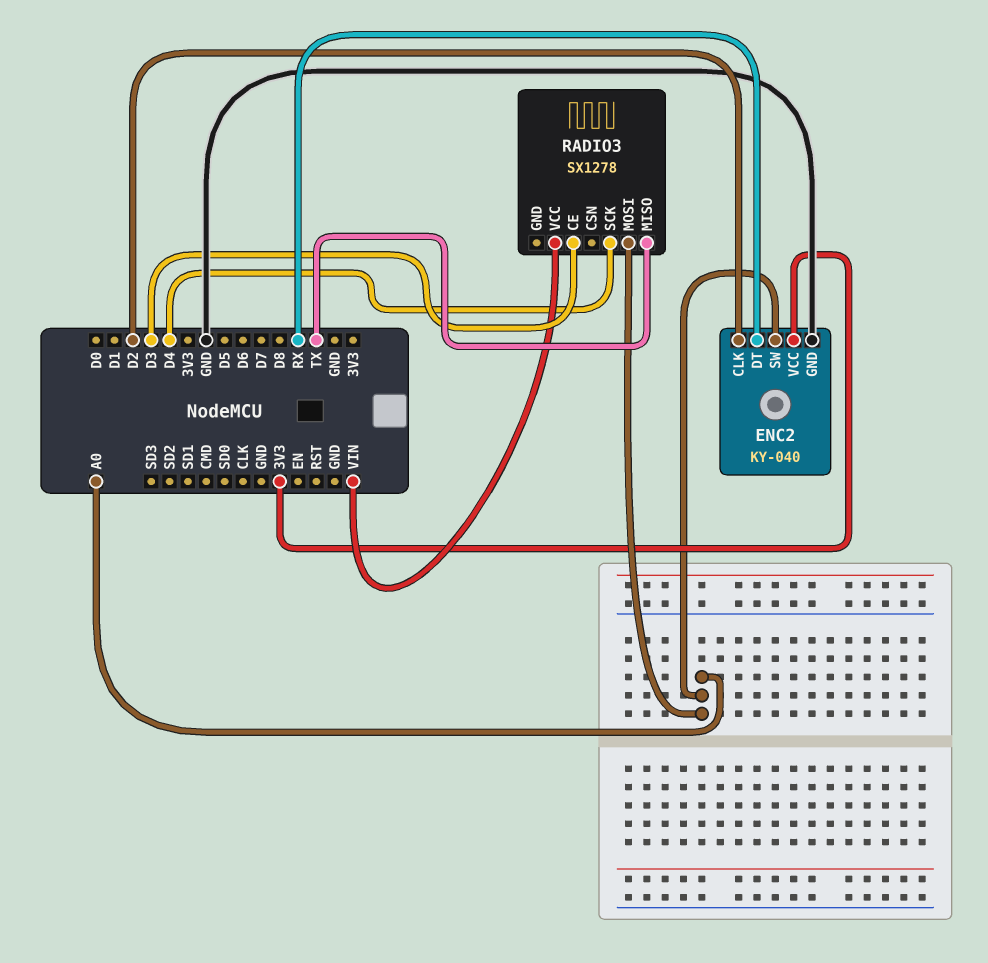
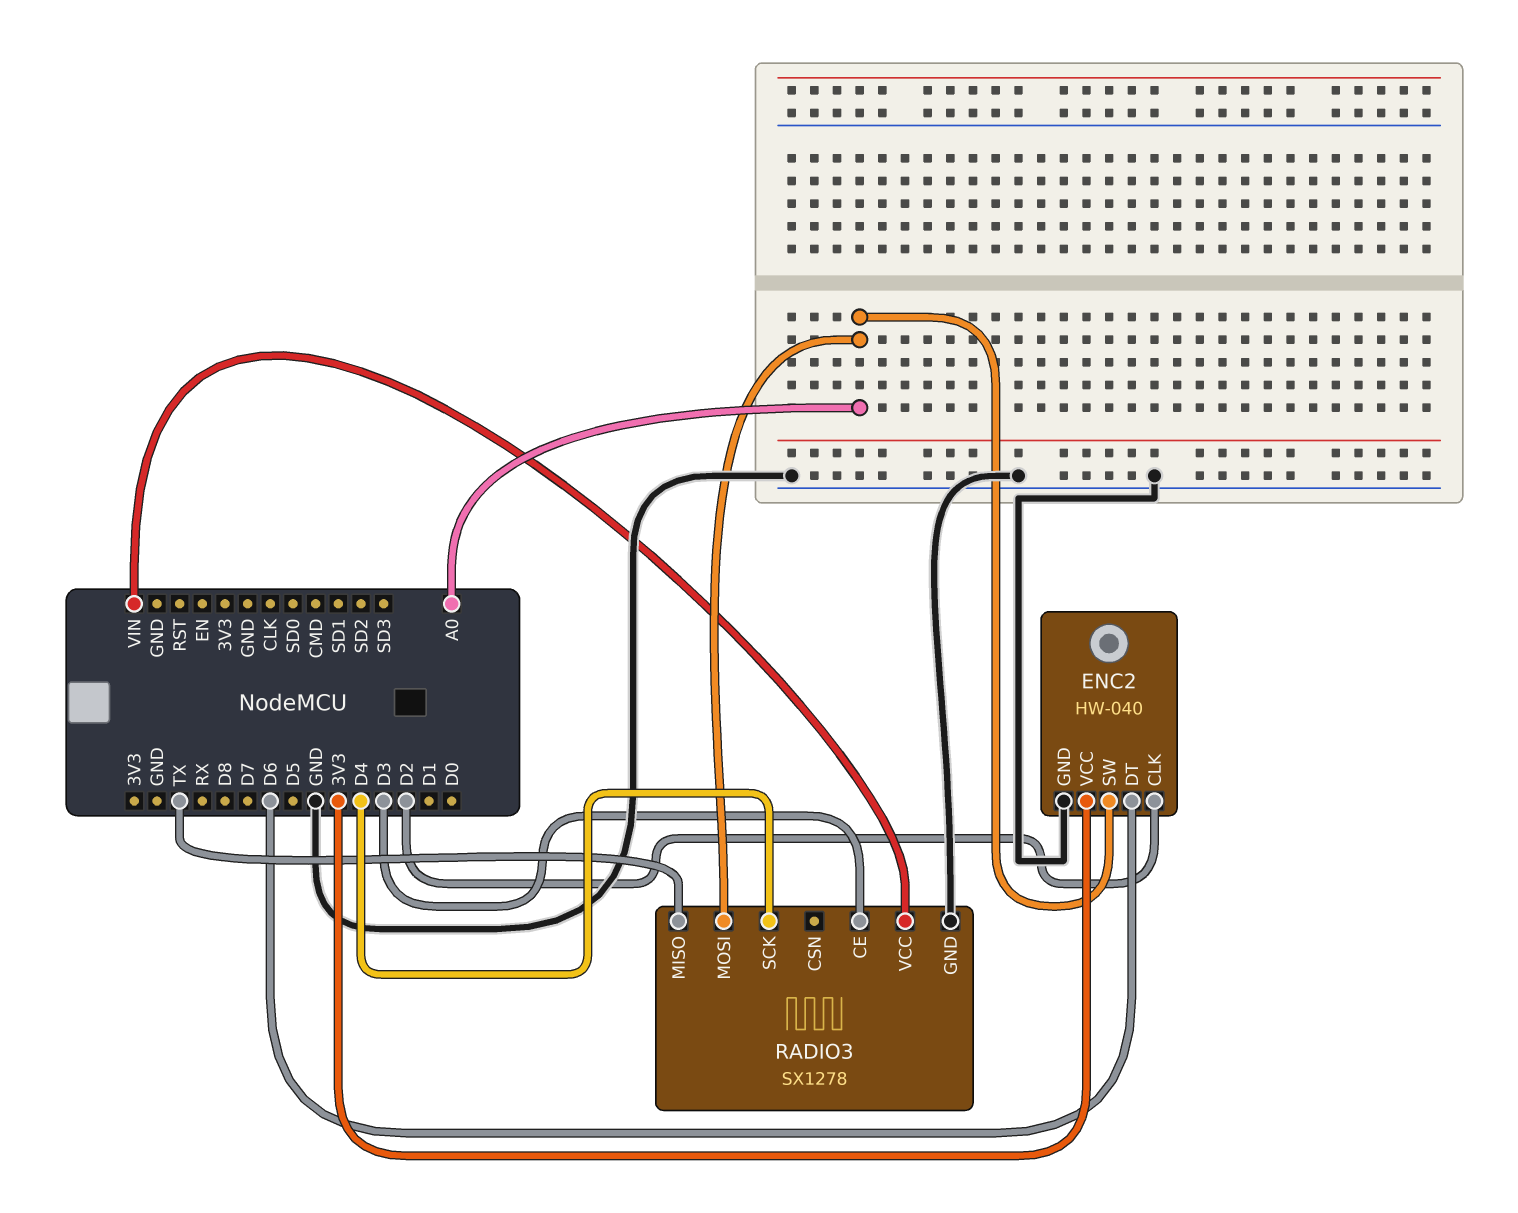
ENC2: KY-040 -> HW-040
ENC2 pin DT: RX -> D6
RADIO3 pin GND: none -> GND

